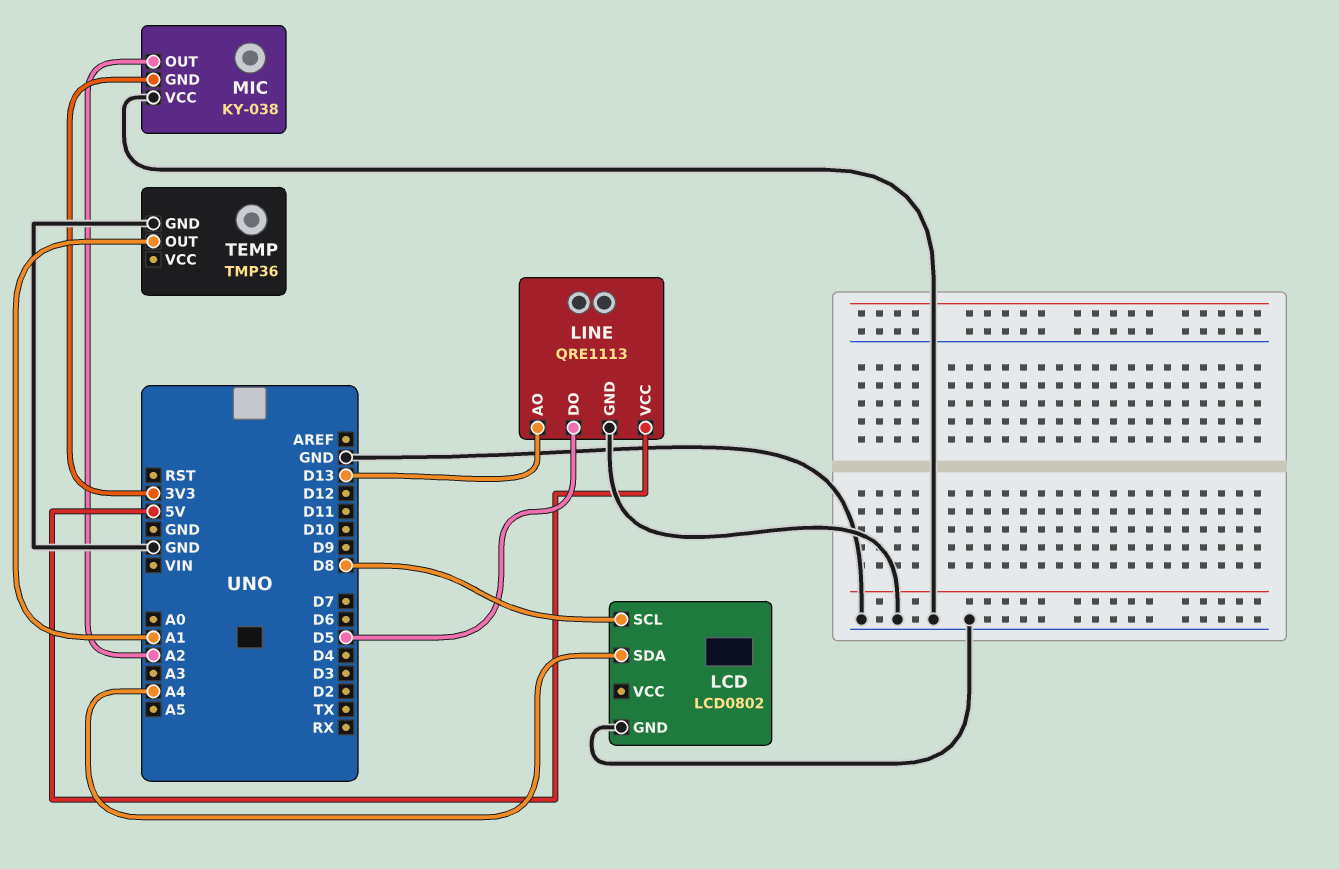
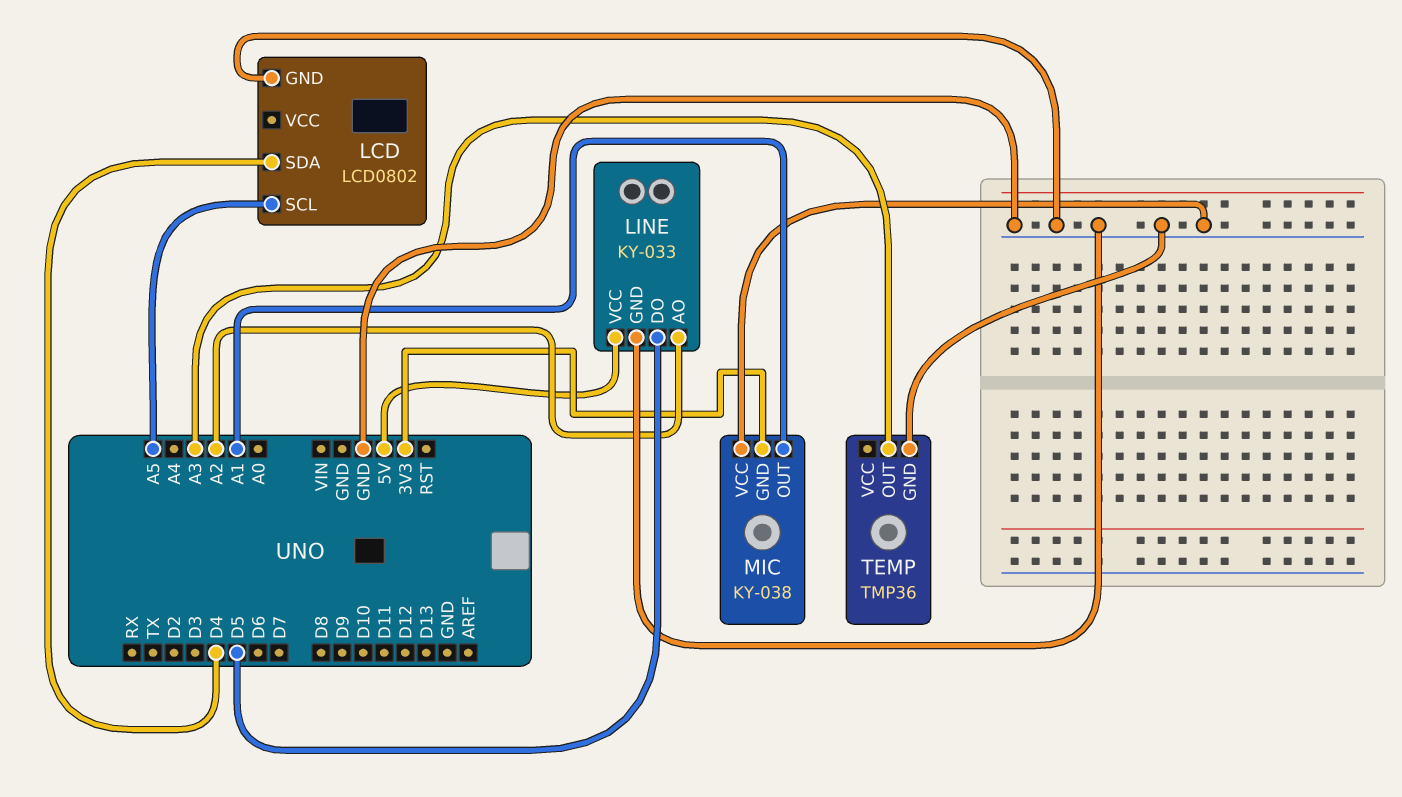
LCD pin SCL: D8 -> A5
LCD pin SDA: A4 -> D4
LINE: QRE1113 -> KY-033
LINE pin AO: D13 -> A2
MIC pin OUT: A2 -> A1
TEMP pin OUT: A1 -> A3

